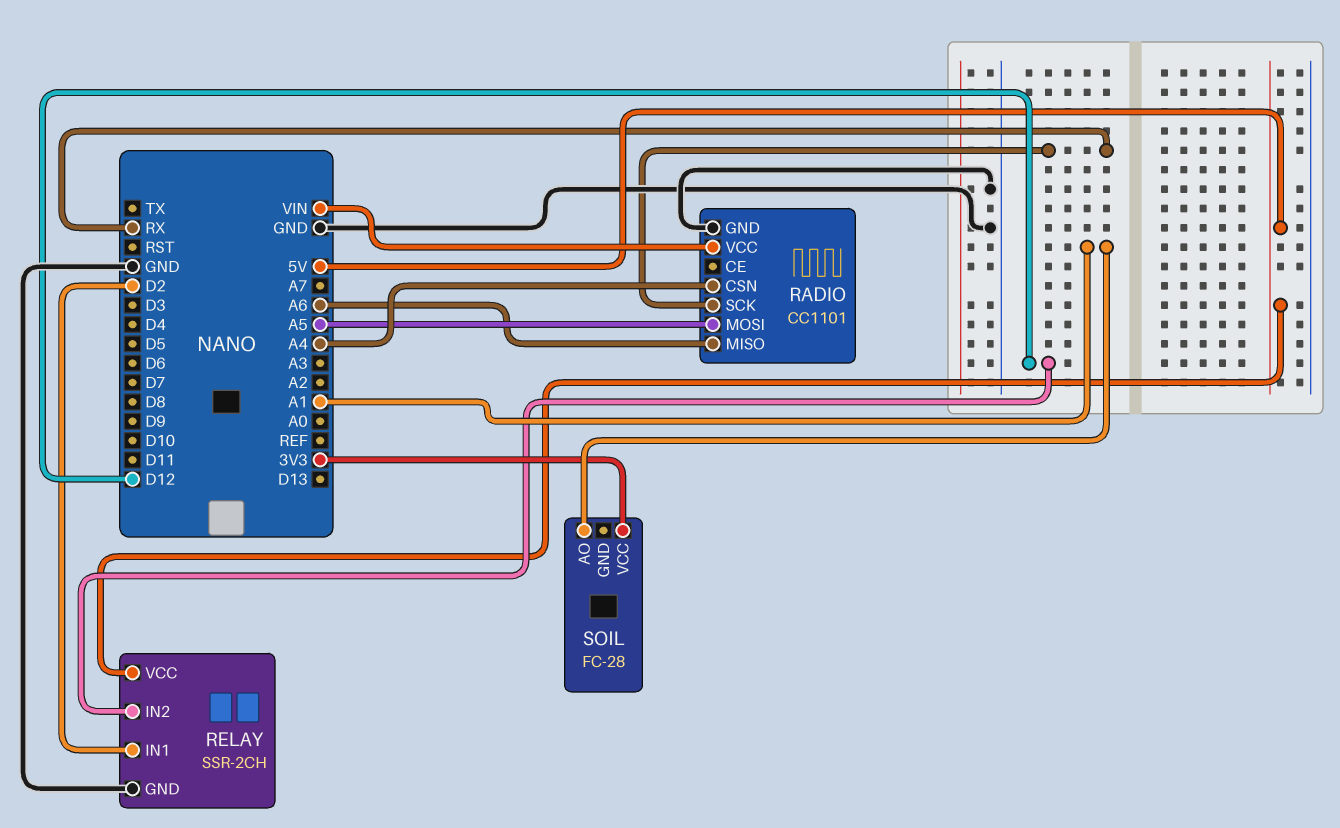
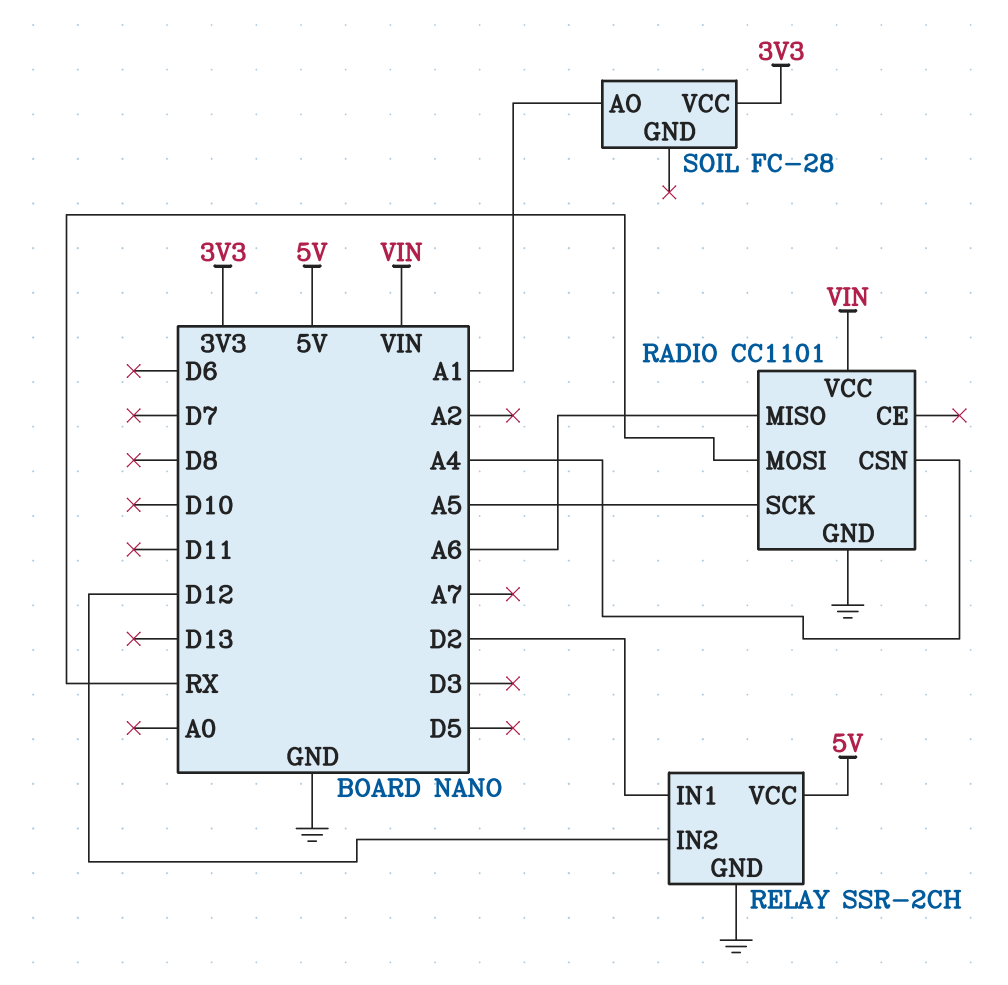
RADIO pin MOSI: A5 -> RX
RADIO pin SCK: RX -> A5

